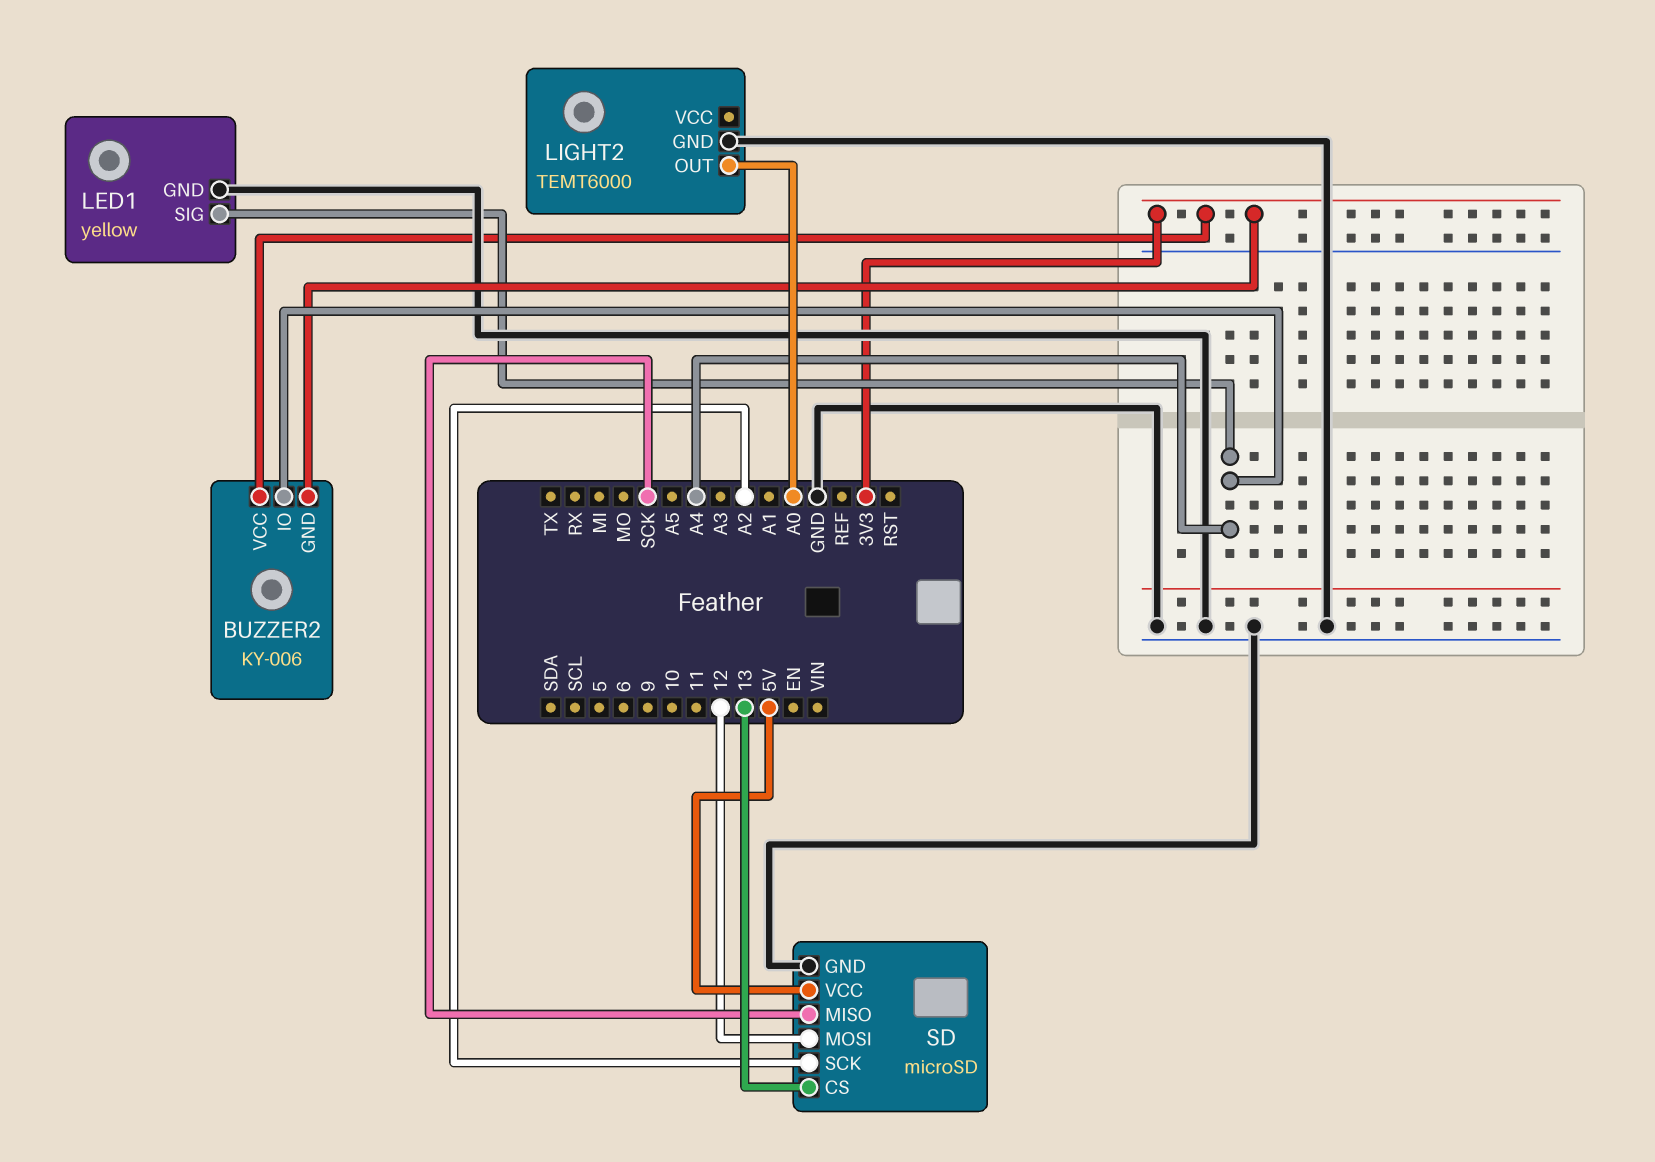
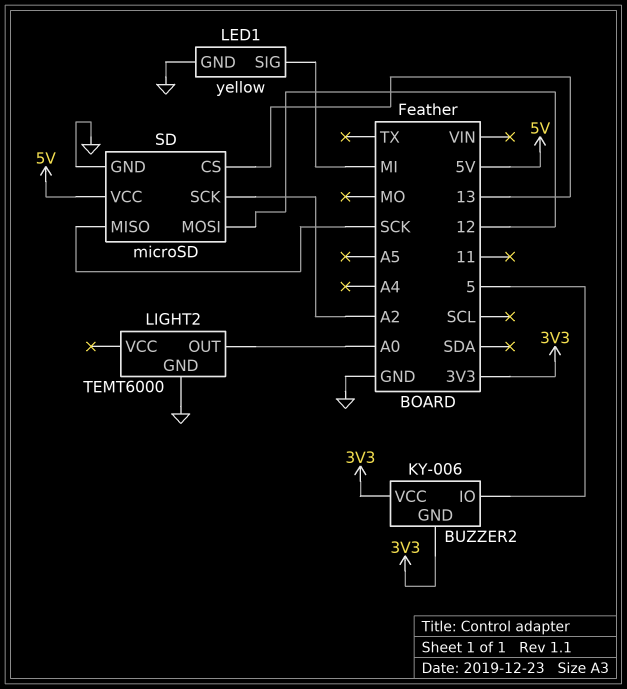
BUZZER2 pin IO: A4 -> 5
LED1 pin SIG: A4 -> MI

